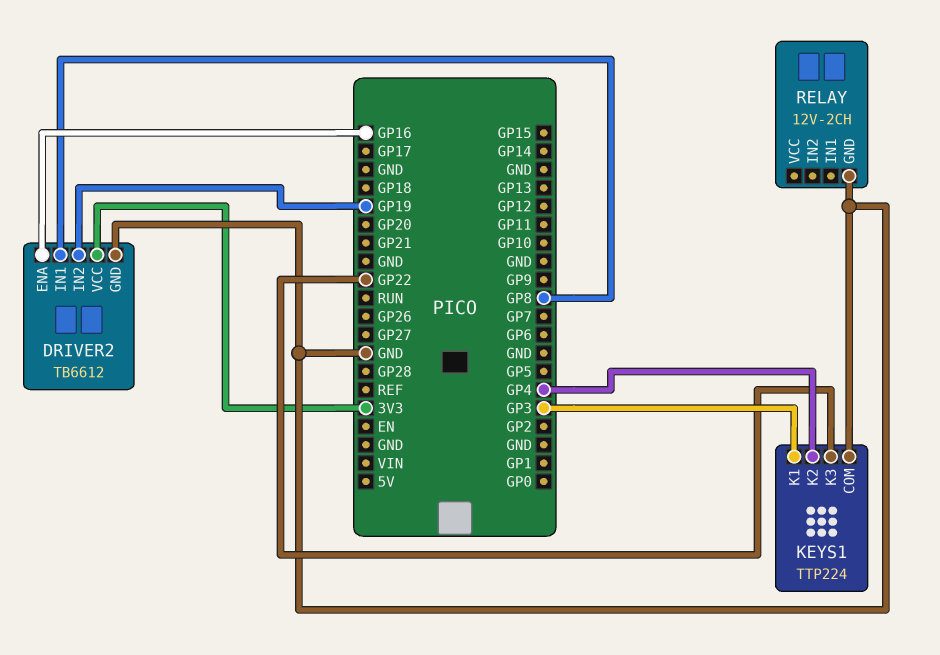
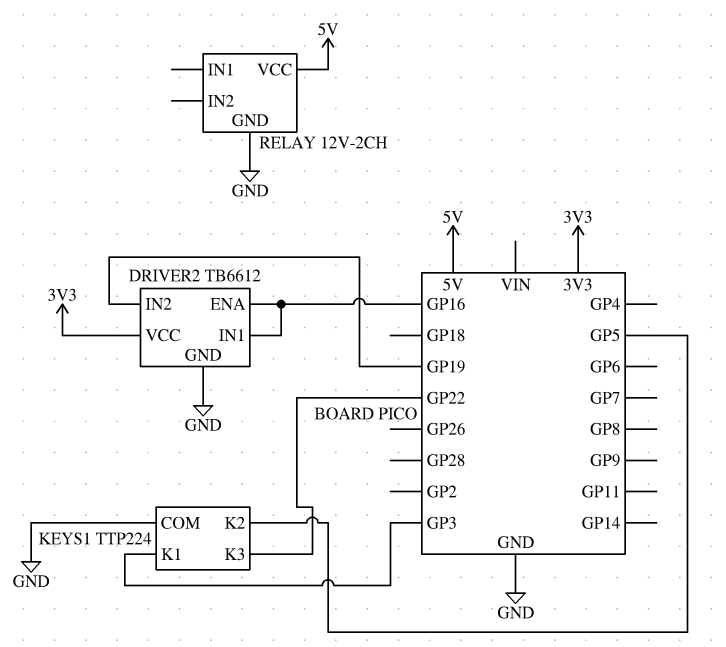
DRIVER2 pin IN1: GP8 -> GP16
KEYS1 pin K2: GP4 -> GP5
RELAY pin VCC: none -> 5V

